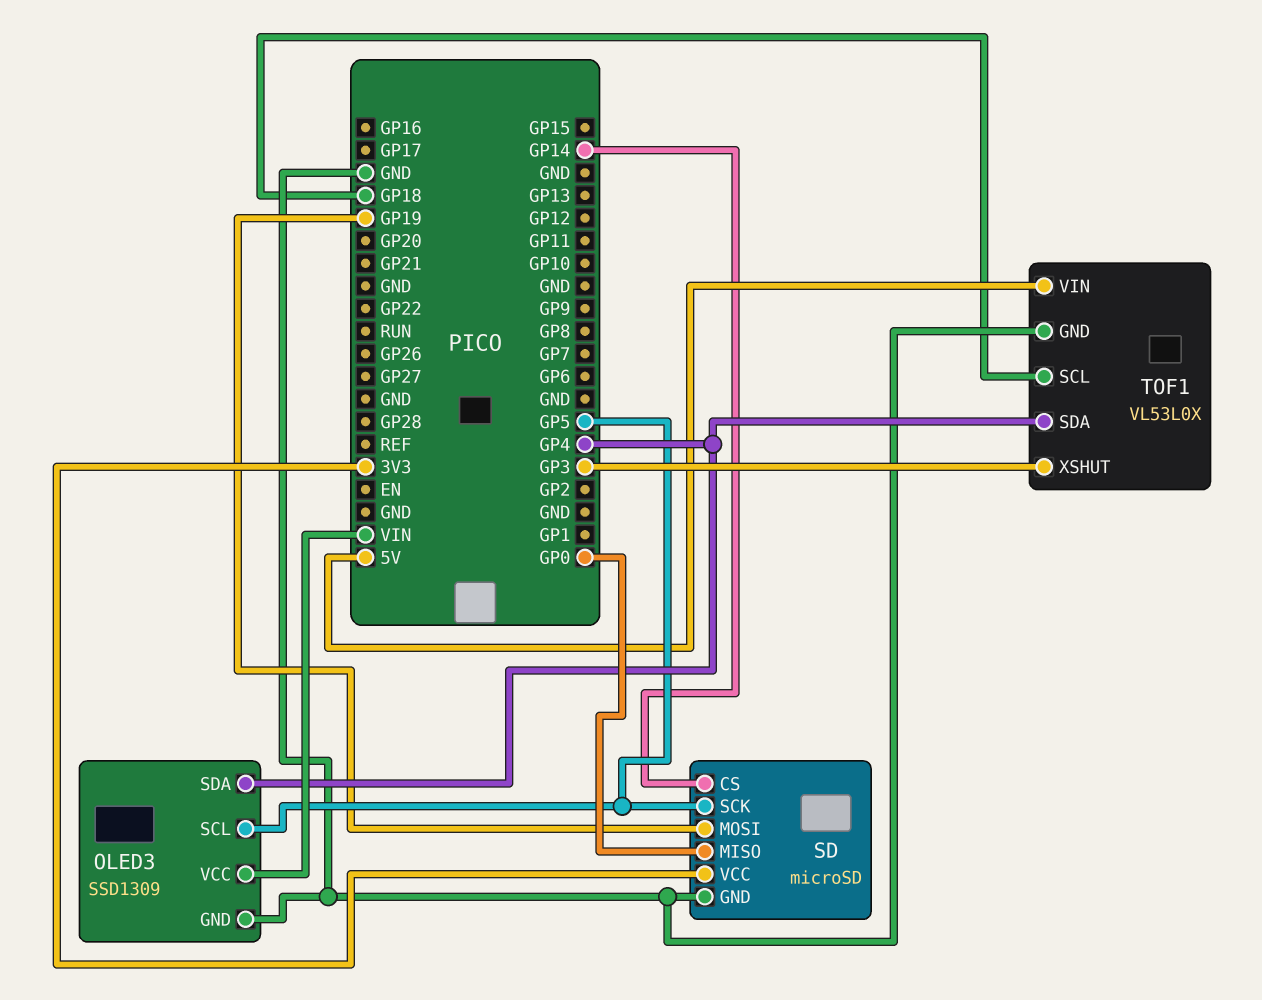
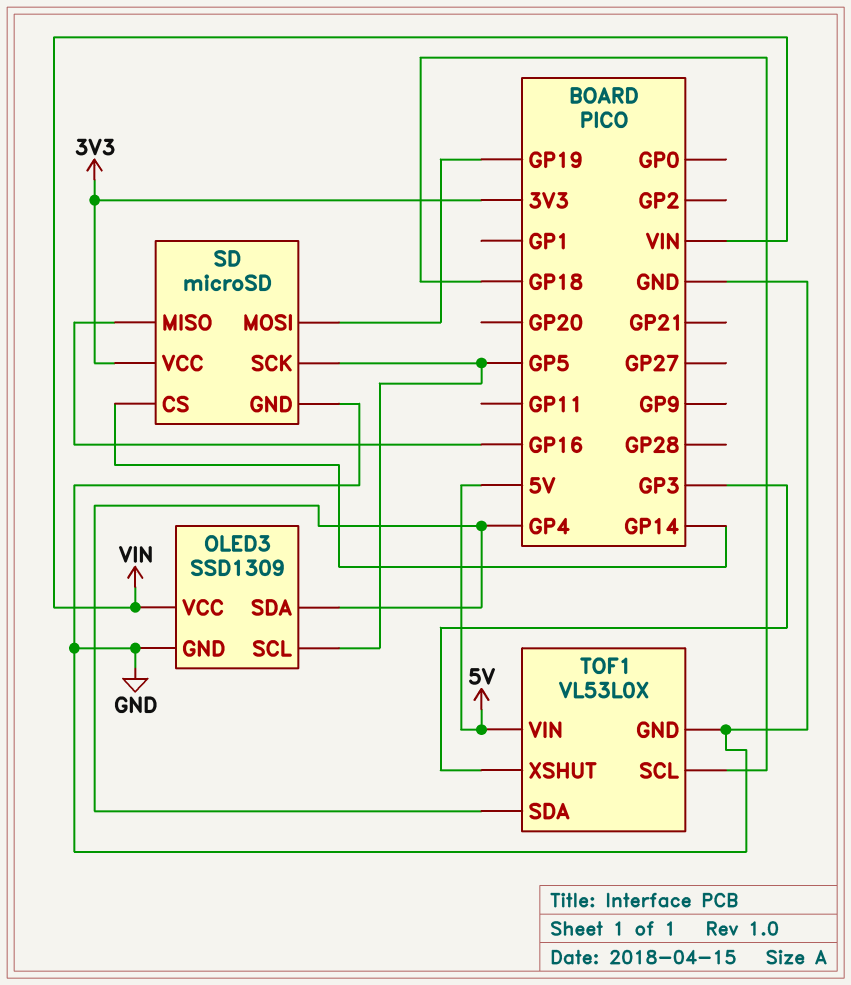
SD pin MISO: GP0 -> GP16

